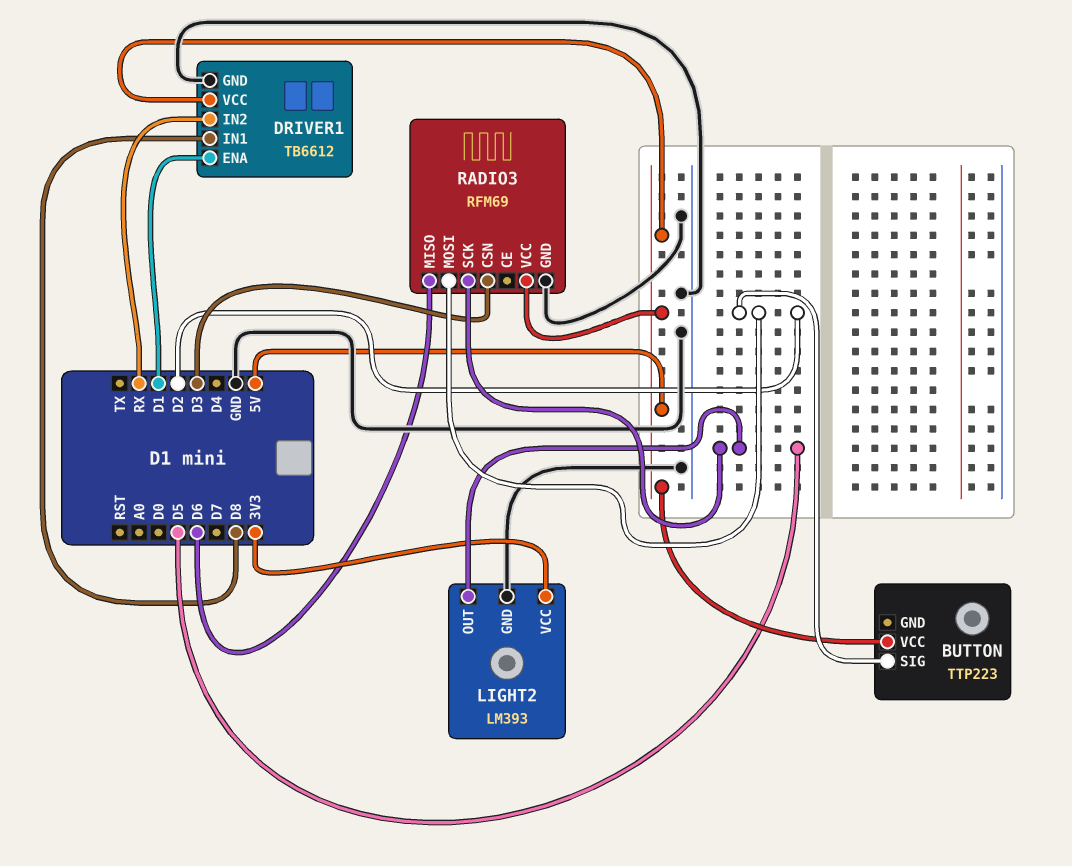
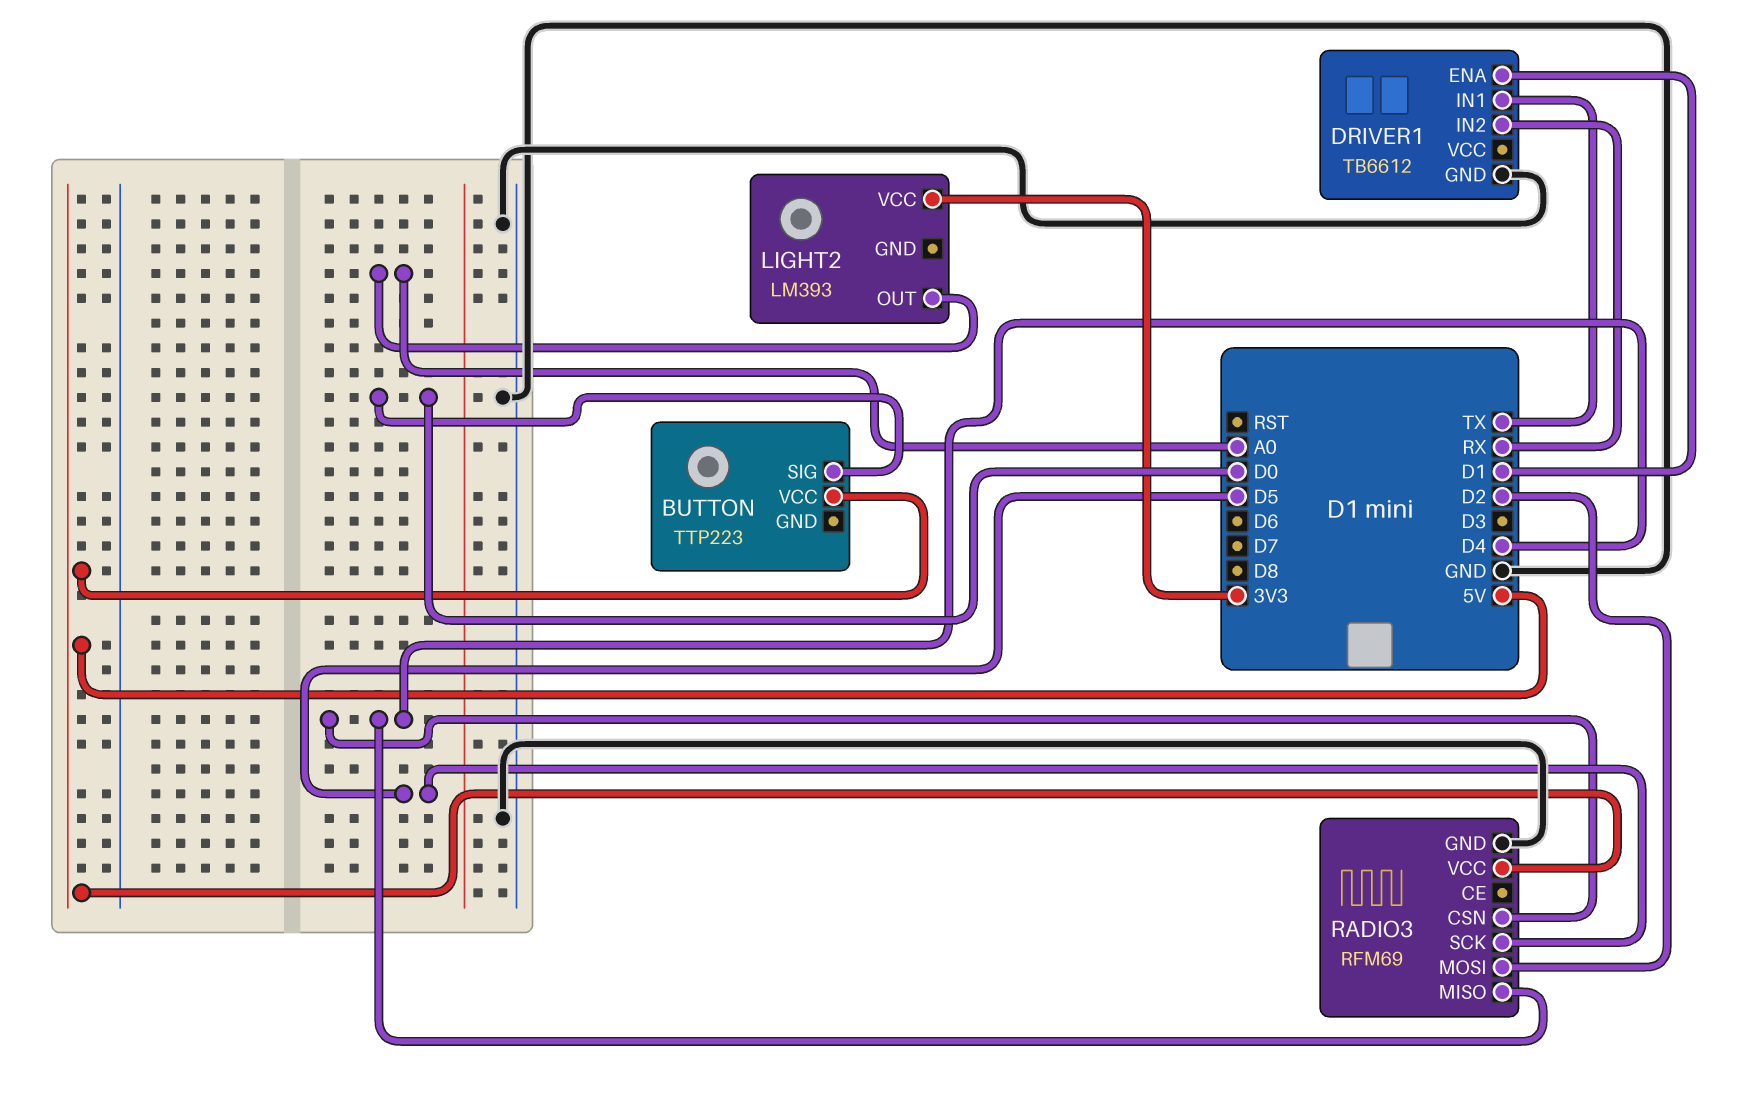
BUTTON pin SIG: D2 -> D0
DRIVER1 pin IN1: D8 -> TX
DRIVER1 pin VCC: 5V -> none
LIGHT2 pin GND: GND -> none
LIGHT2 pin OUT: D5 -> A0
RADIO3 pin CSN: D3 -> D4
RADIO3 pin MISO: D6 -> D4

